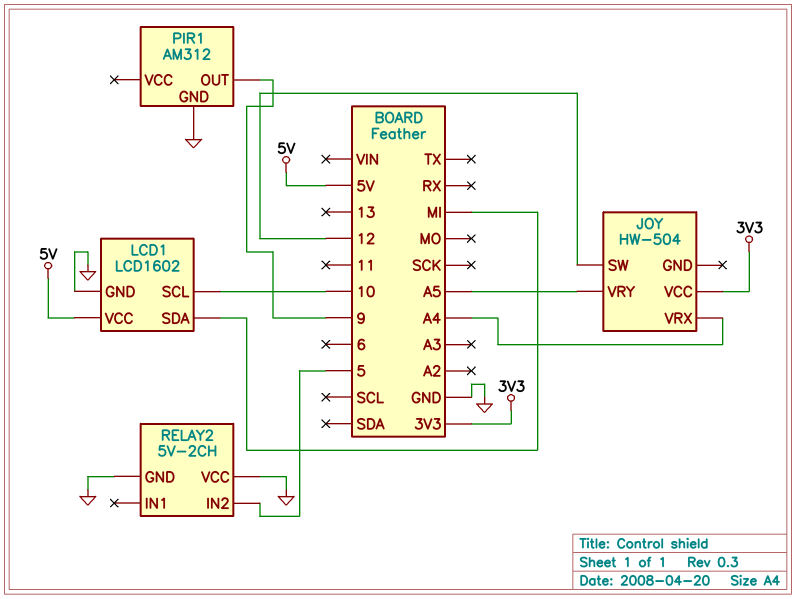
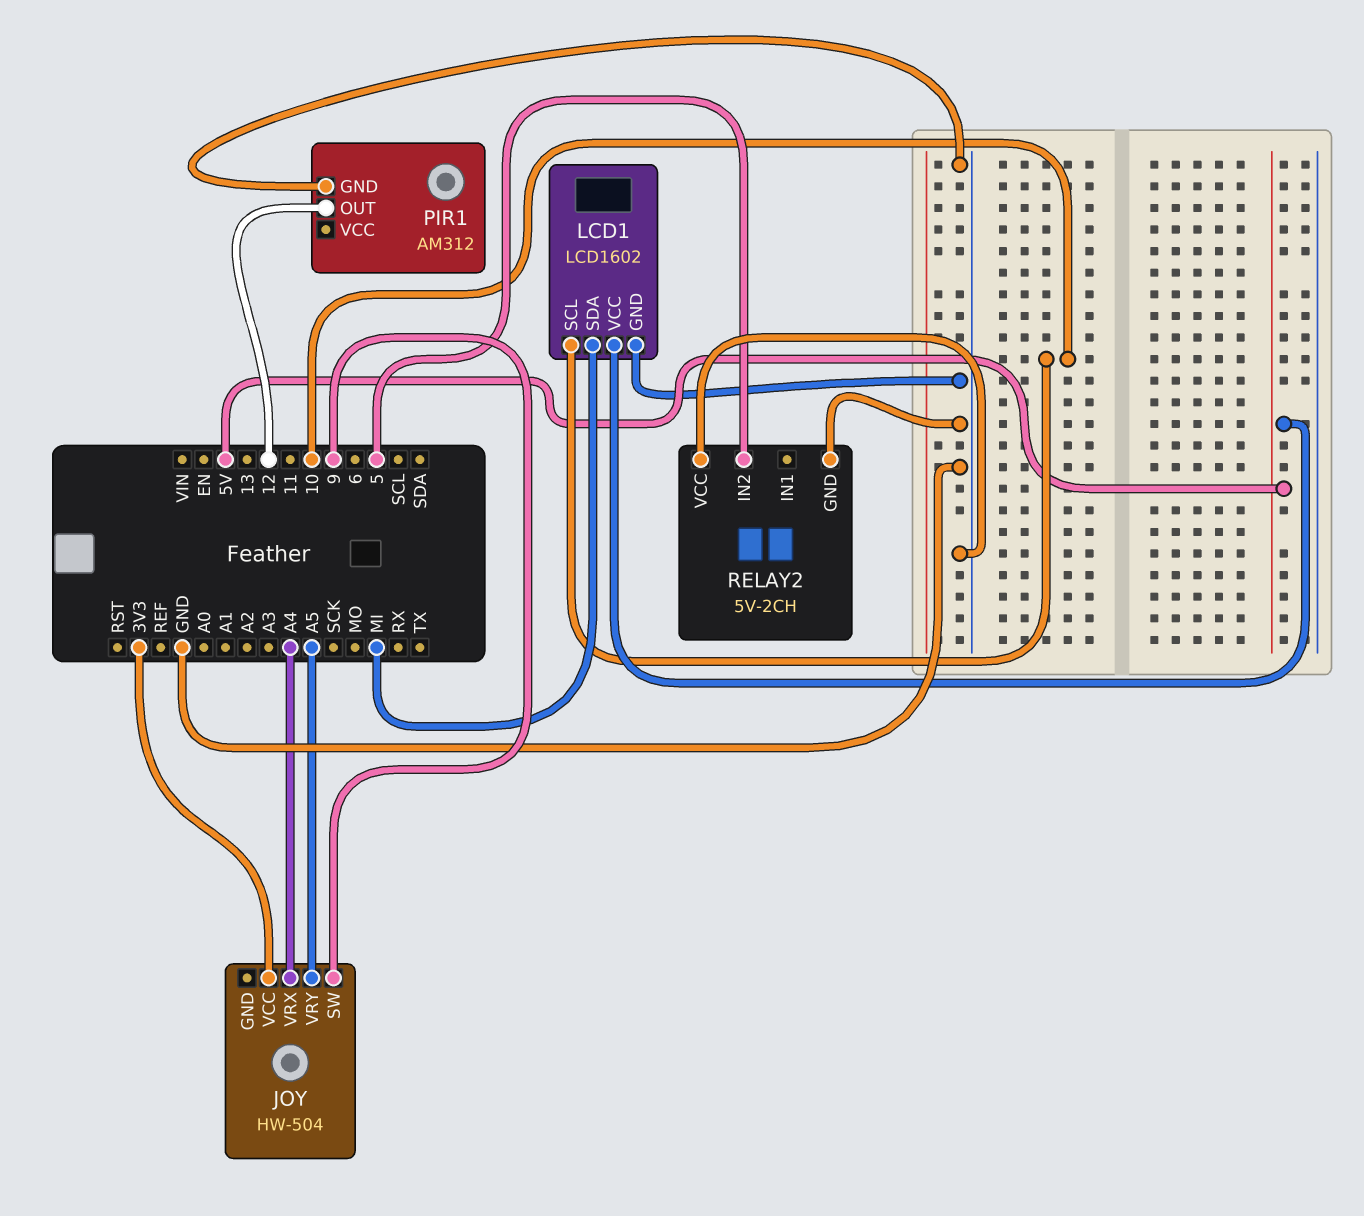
JOY pin SW: 12 -> 9
PIR1 pin OUT: 9 -> 12

